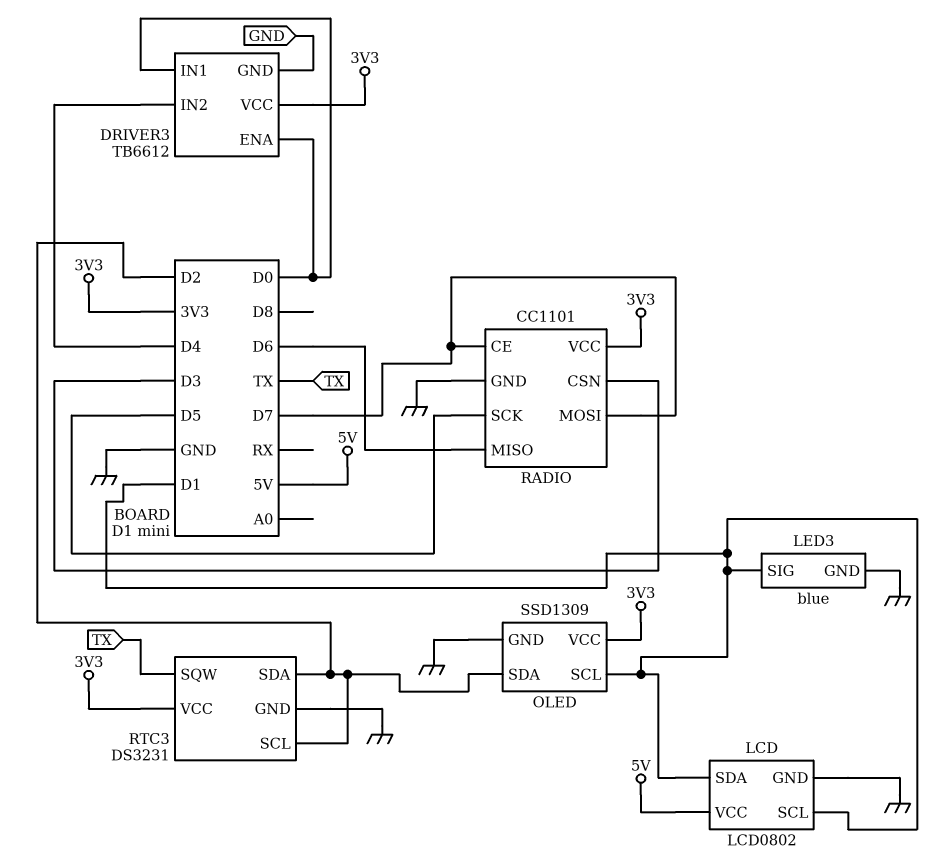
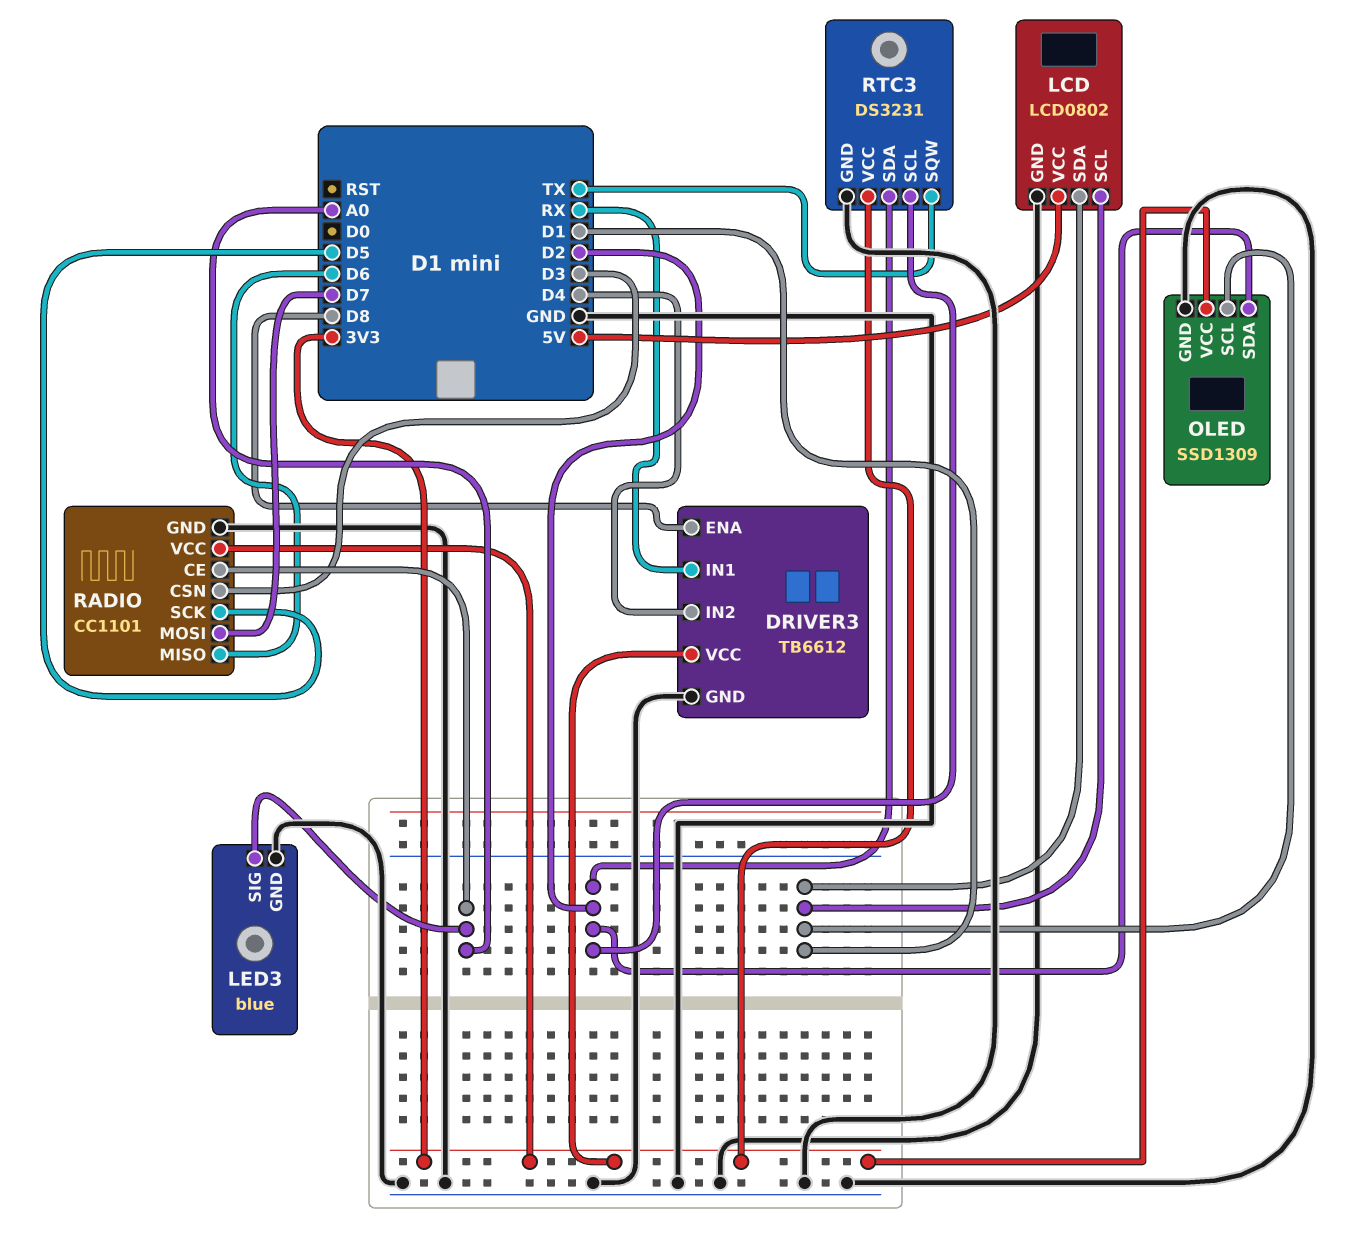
DRIVER3 pin ENA: D0 -> D8
DRIVER3 pin IN1: D0 -> RX
LED3 pin SIG: D1 -> A0
RADIO pin CE: D7 -> A0

